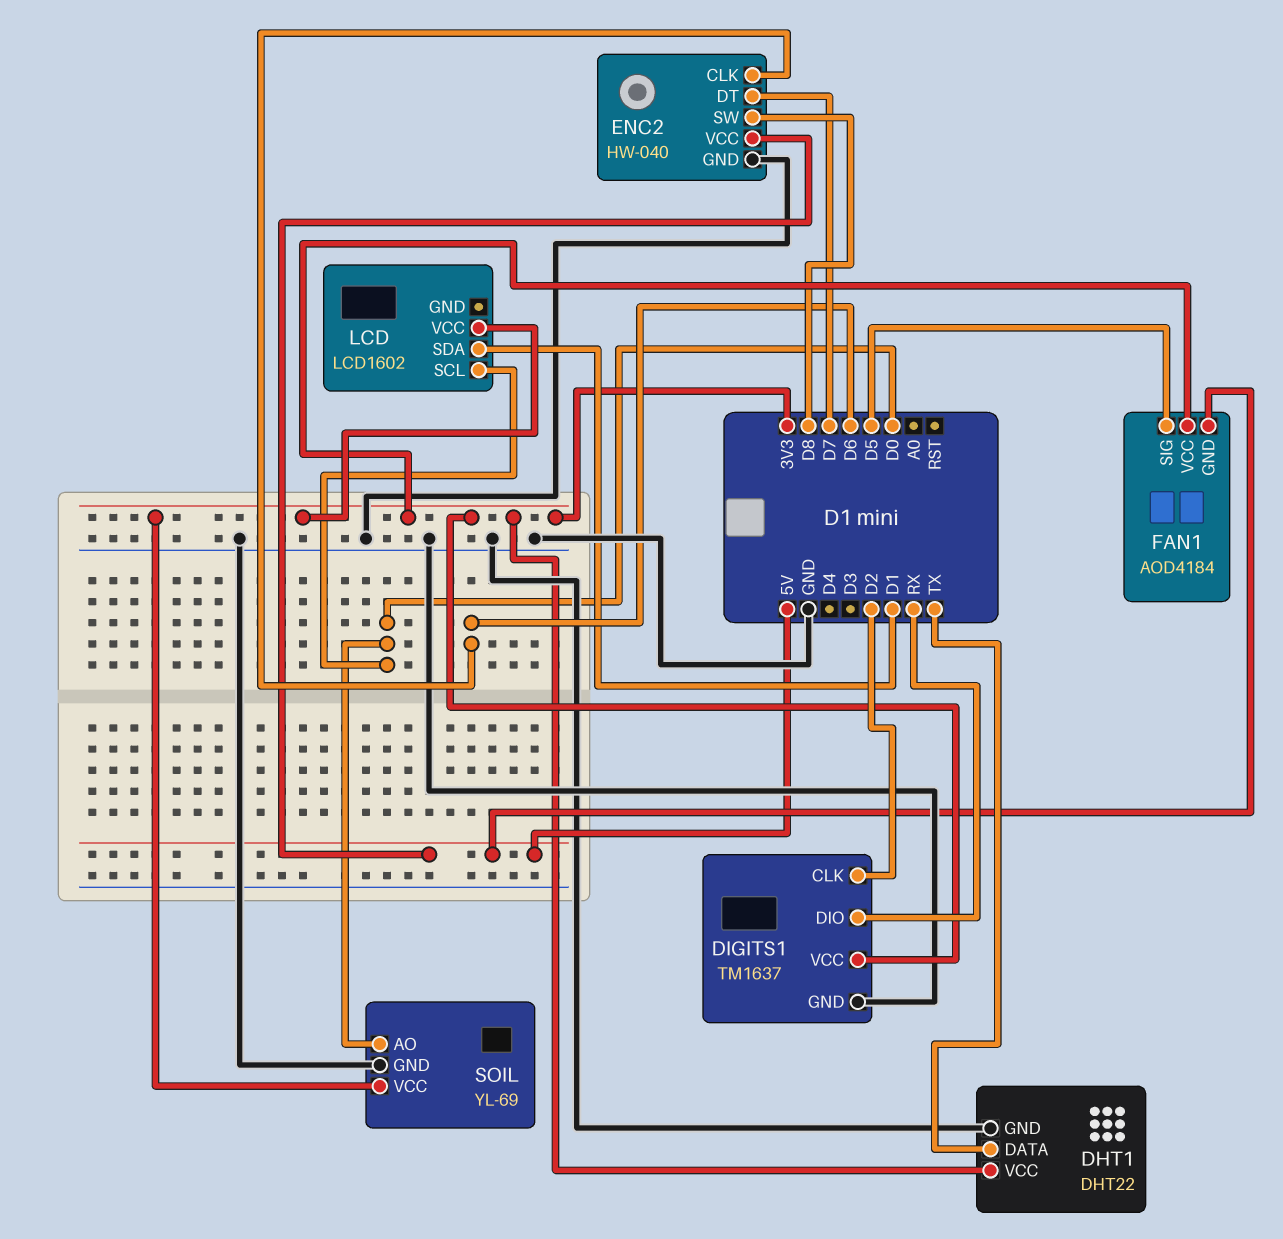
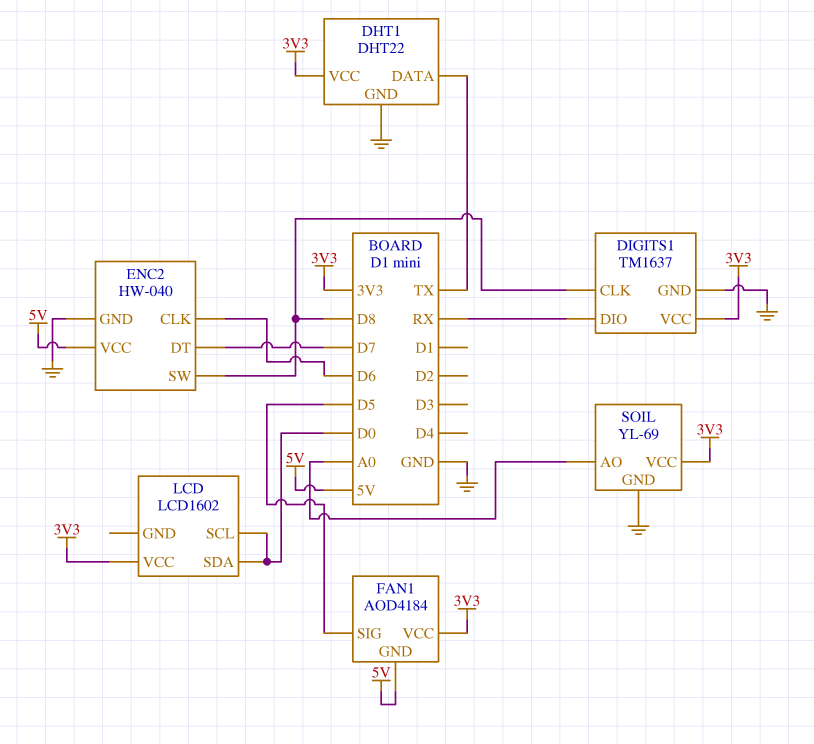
DIGITS1 pin CLK: D2 -> D8
LCD pin SDA: D1 -> D0
SOIL pin AO: D0 -> A0

